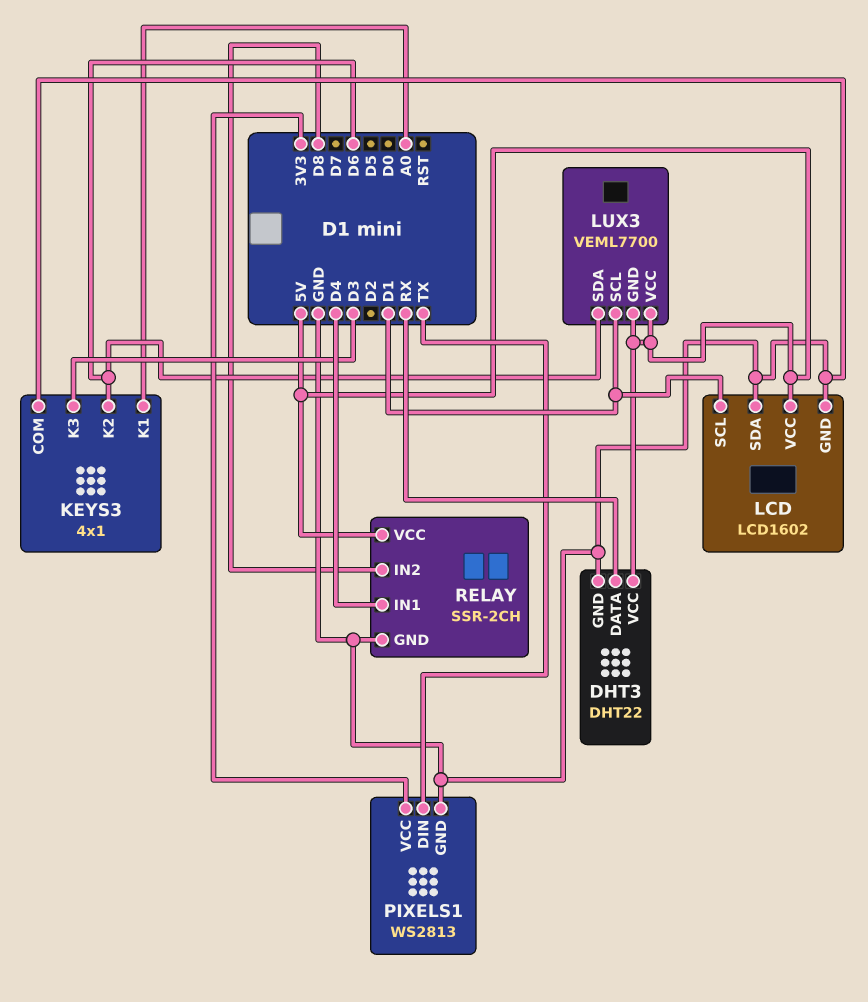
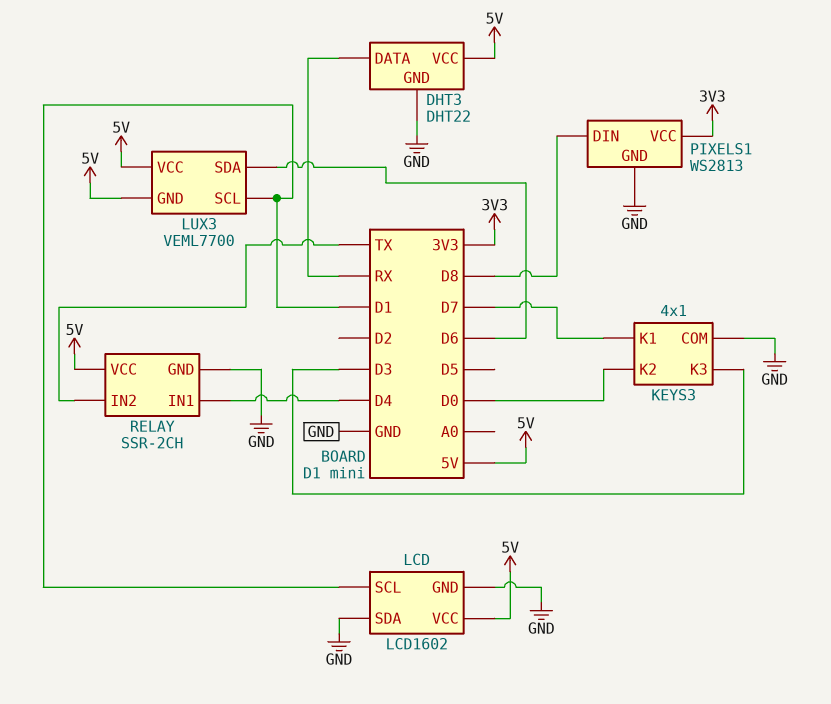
KEYS3 pin K1: A0 -> D7
KEYS3 pin K2: D6 -> D0
PIXELS1 pin DIN: TX -> D8
RELAY pin IN2: D8 -> TX

